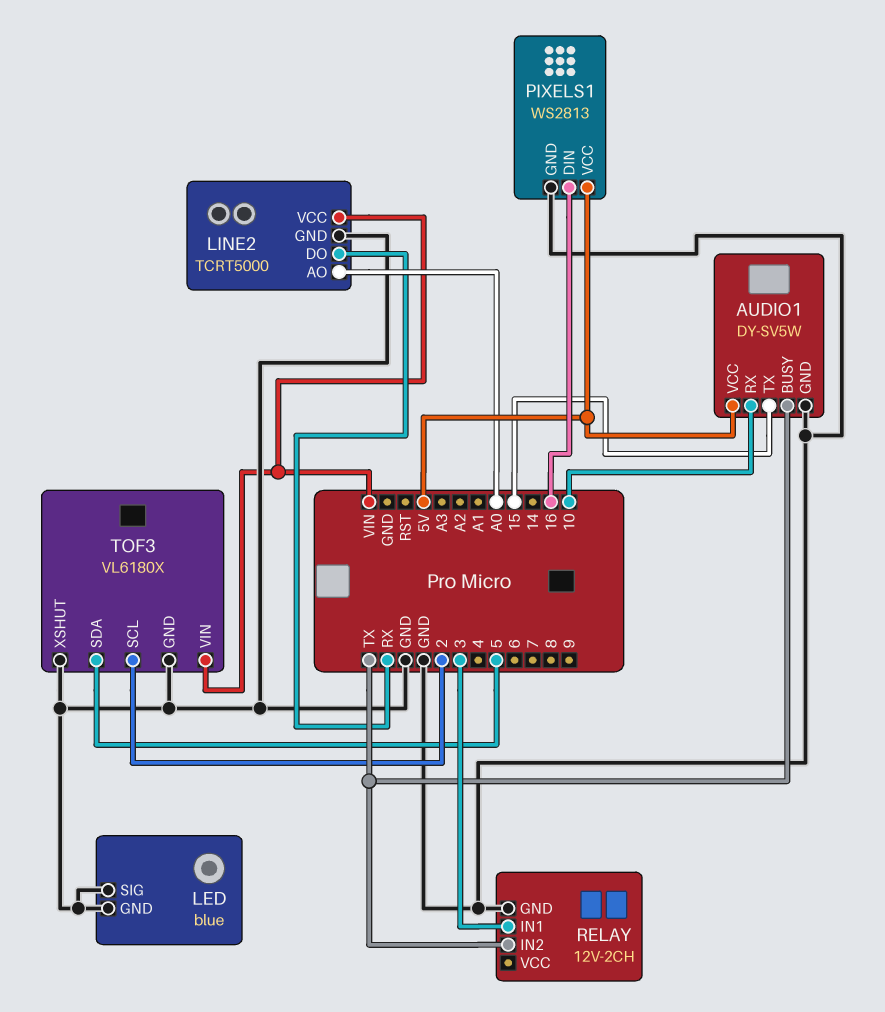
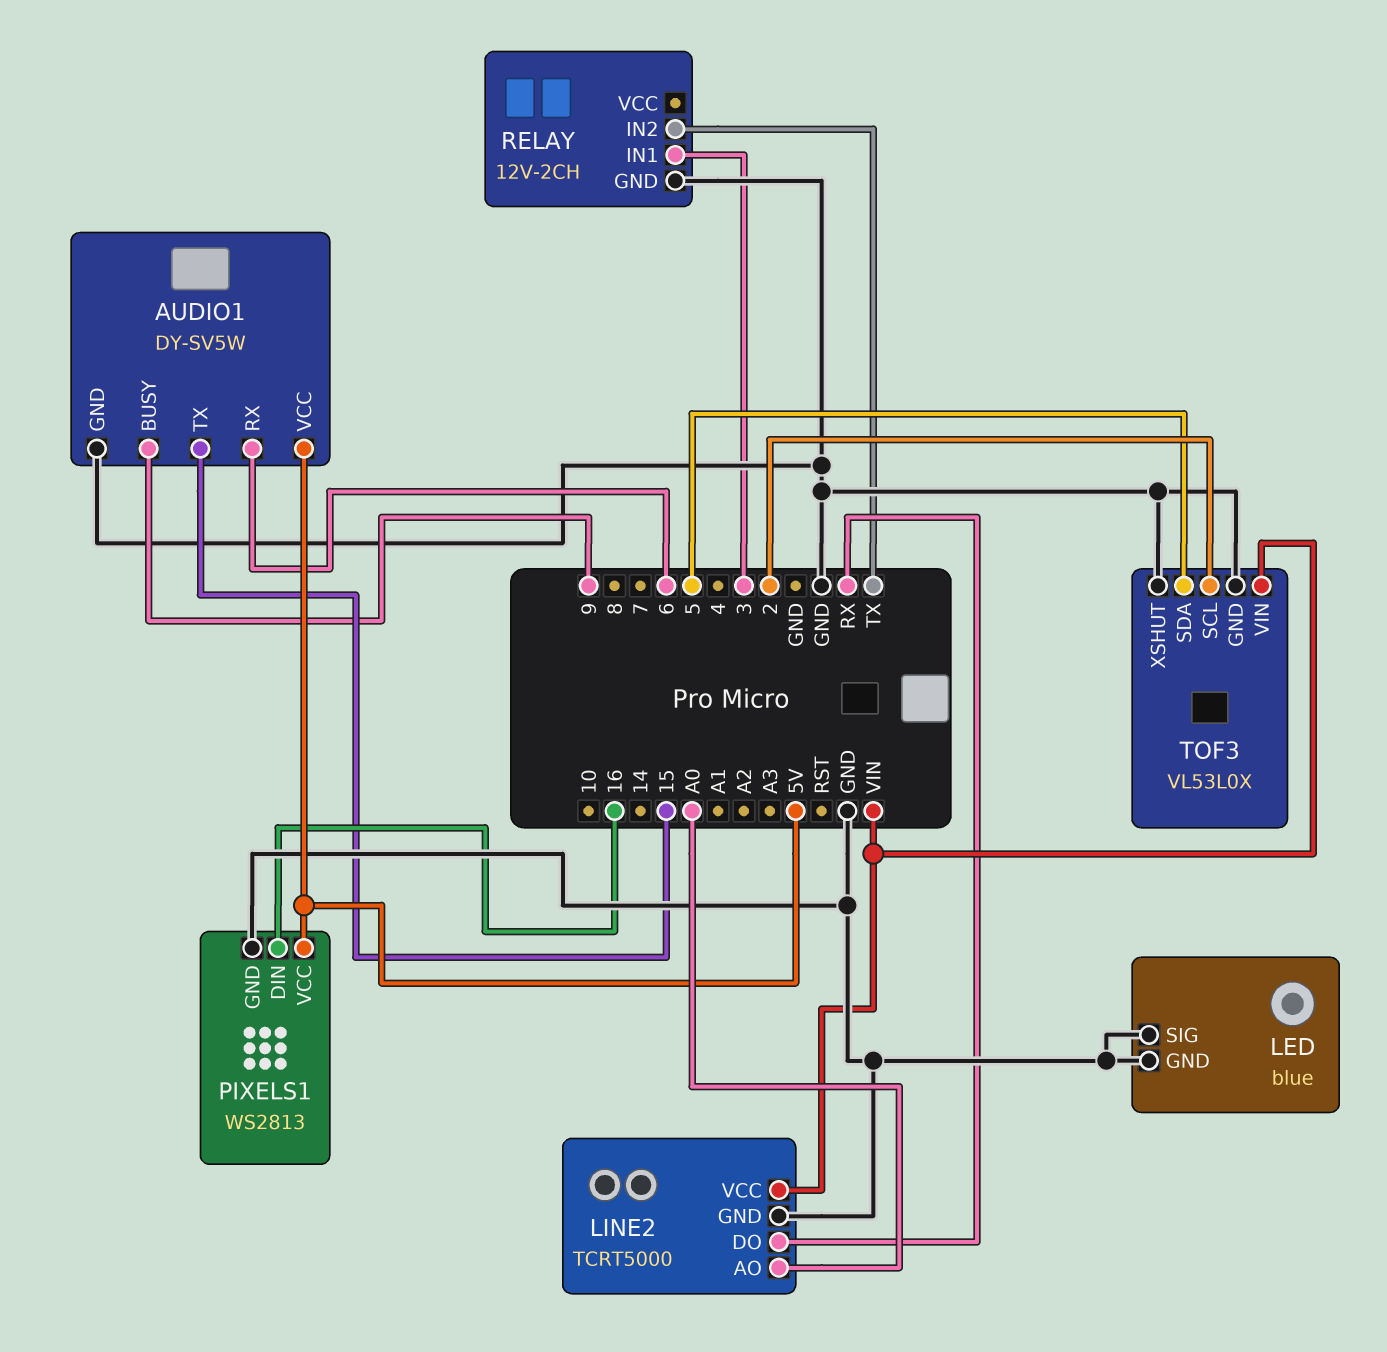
AUDIO1 pin BUSY: TX -> 9
AUDIO1 pin RX: 10 -> 6
TOF3: VL6180X -> VL53L0X

